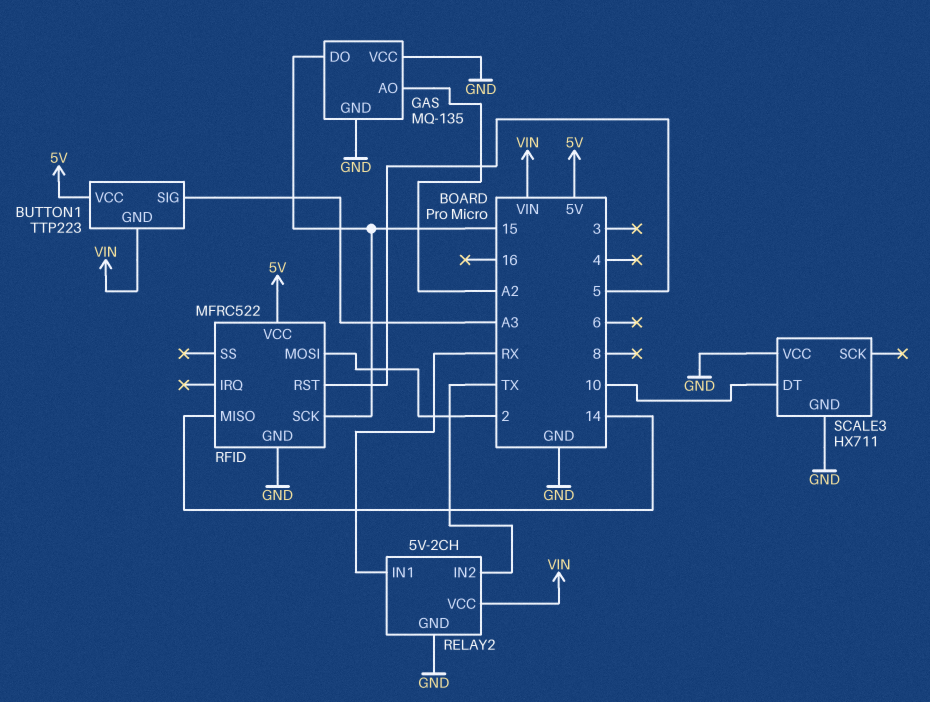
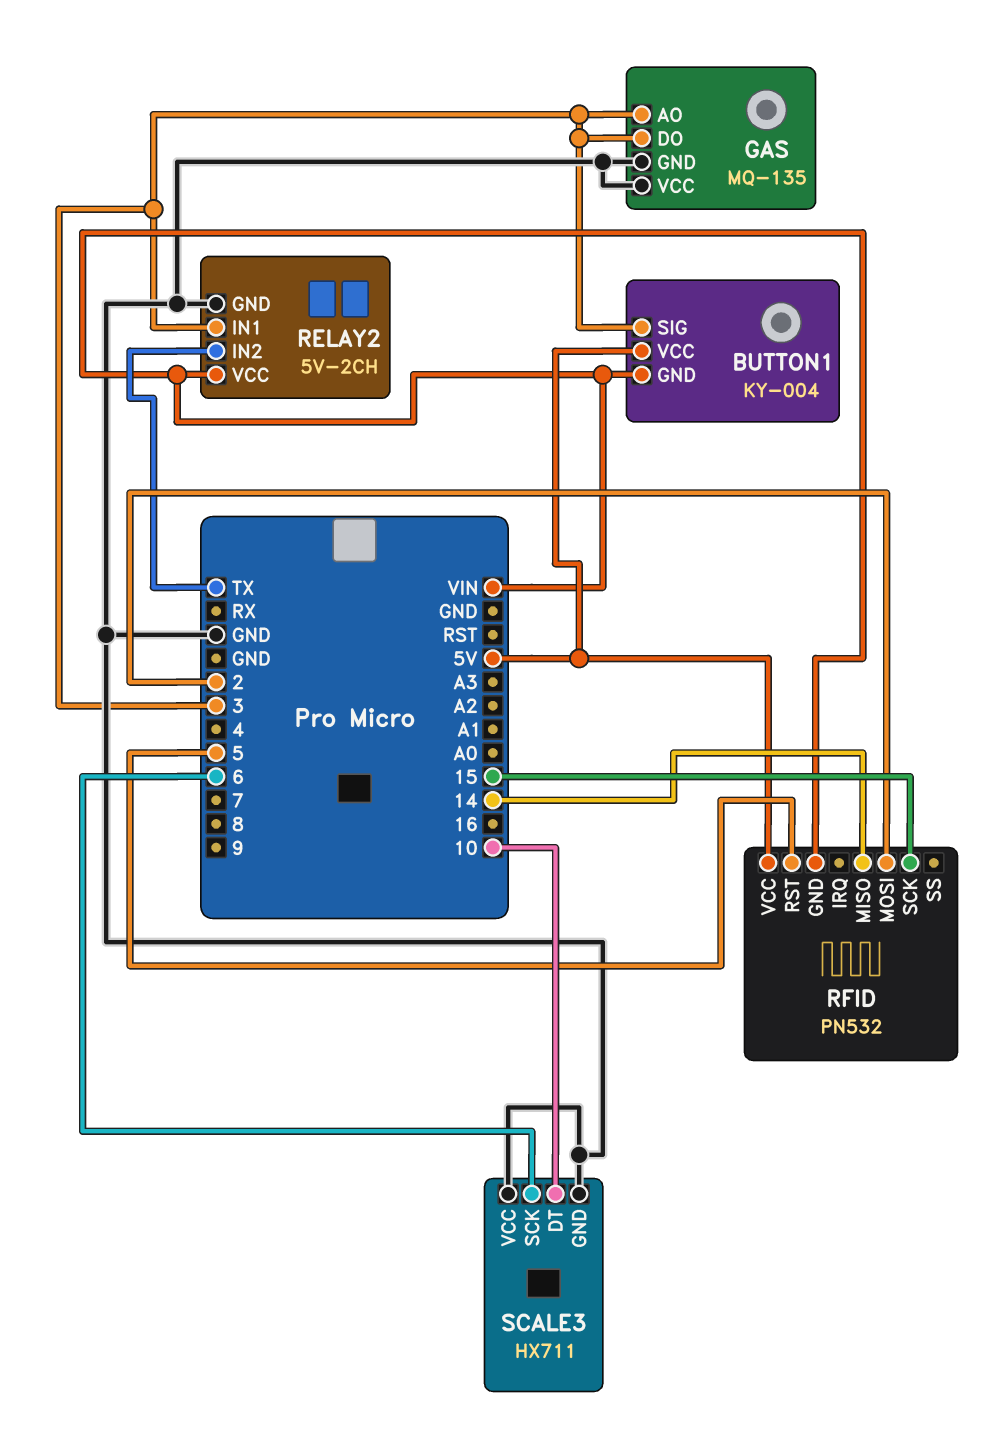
BUTTON1: TTP223 -> KY-004
BUTTON1 pin SIG: A3 -> 3
GAS pin AO: A2 -> 3
GAS pin DO: 15 -> 3
RELAY2 pin IN1: RX -> 3
RFID: MFRC522 -> PN532
RFID pin GND: GND -> VIN
SCALE3 pin SCK: none -> 6

